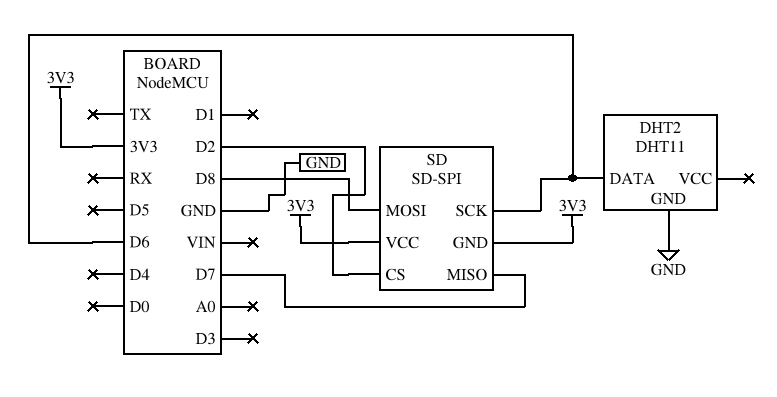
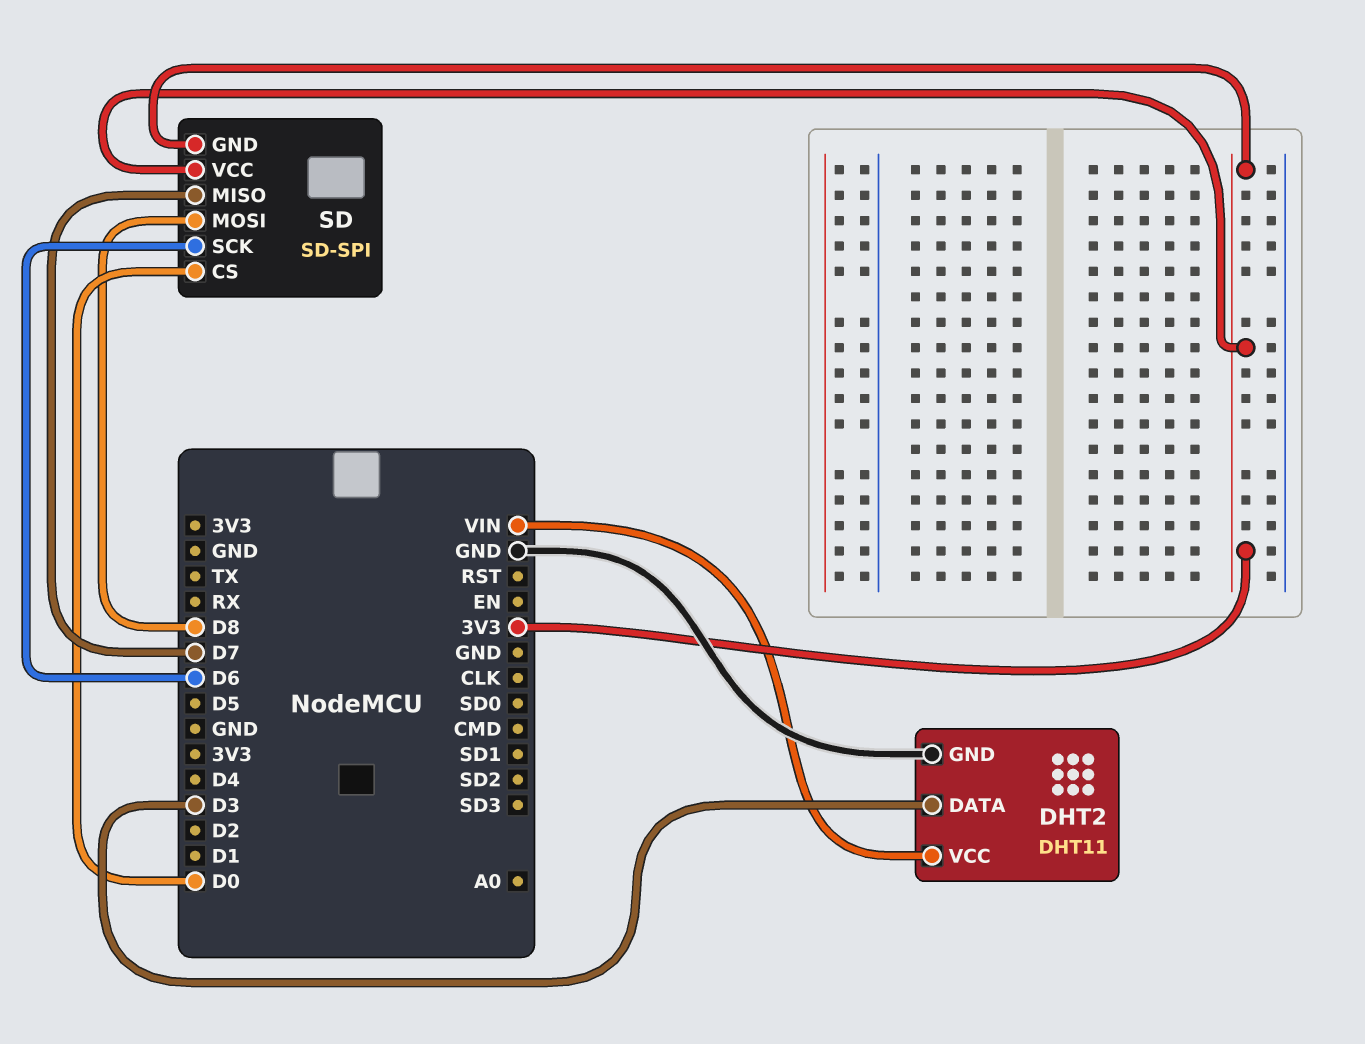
DHT2 pin DATA: D6 -> D3
DHT2 pin VCC: none -> VIN
SD pin CS: D2 -> D0

